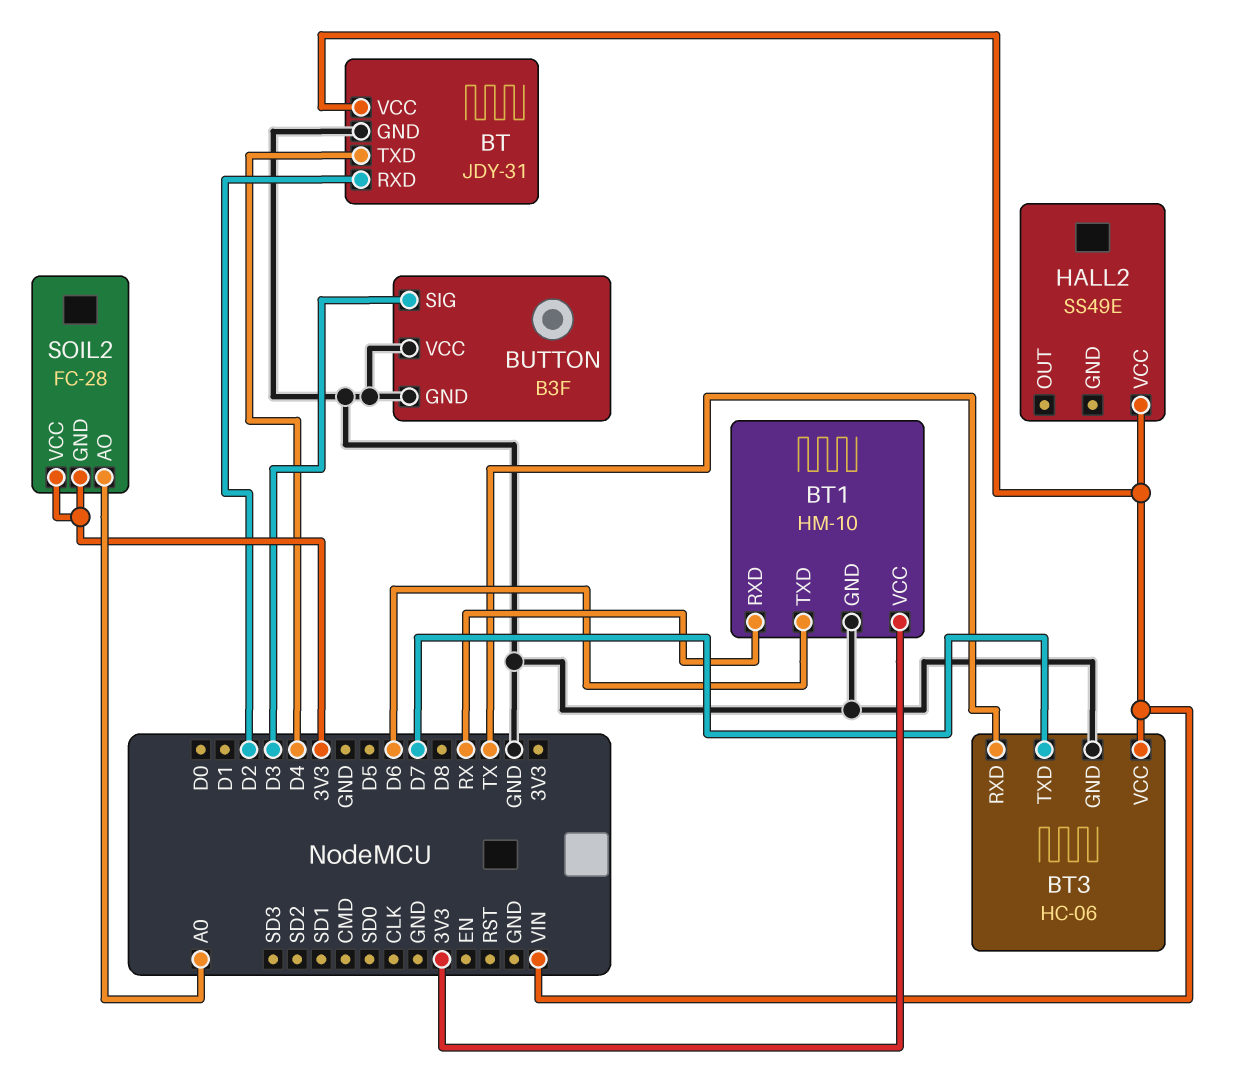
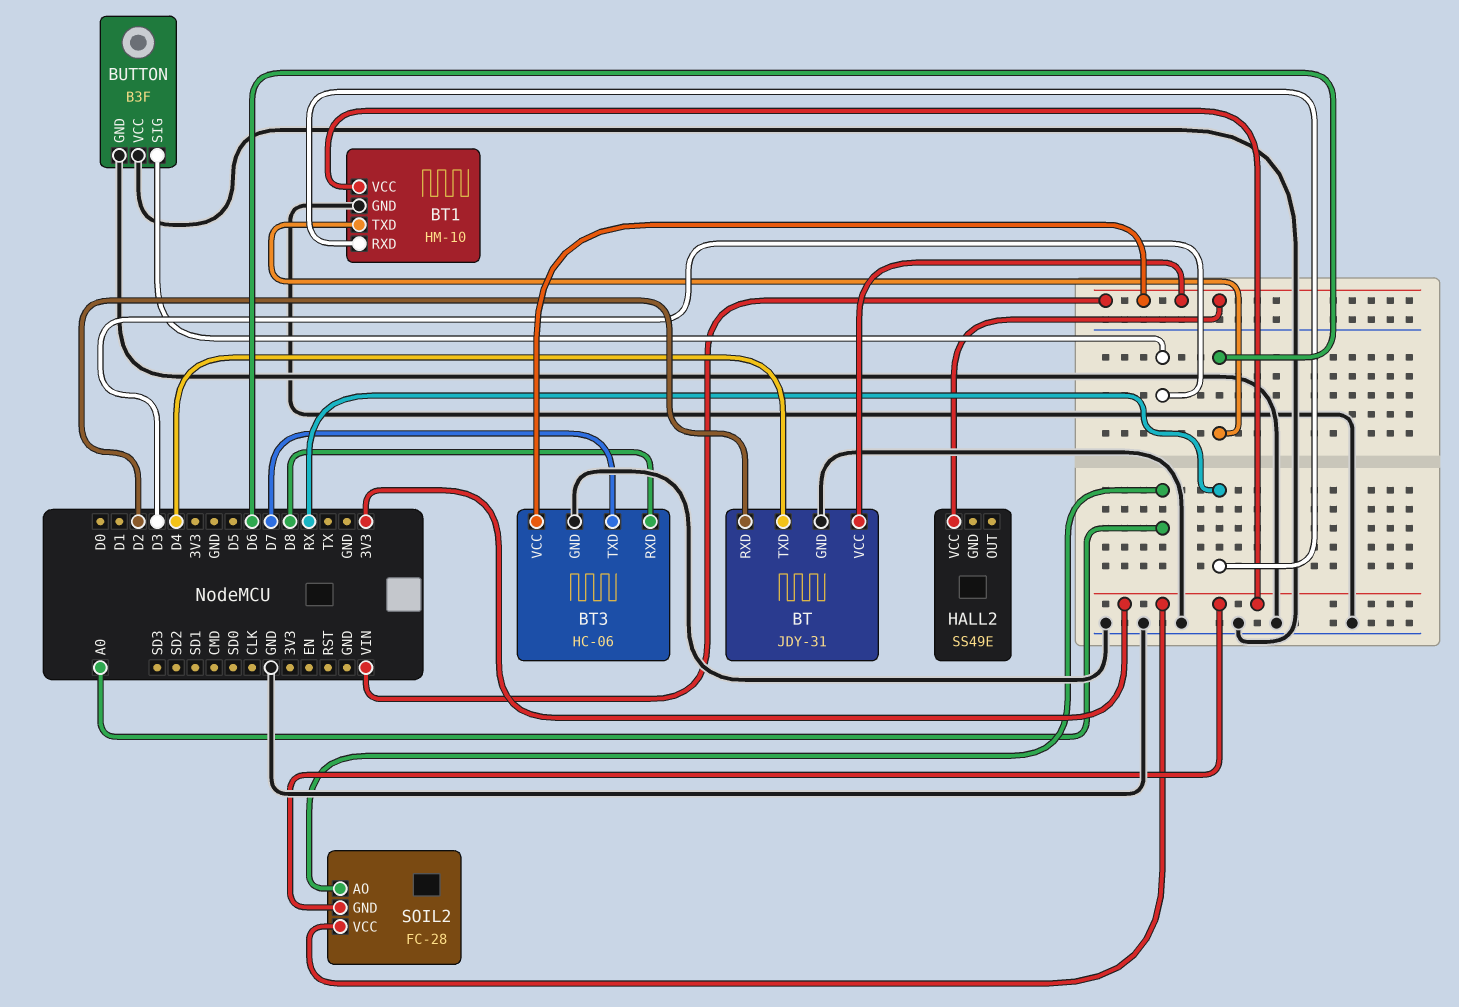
BT3 pin RXD: TX -> D8

